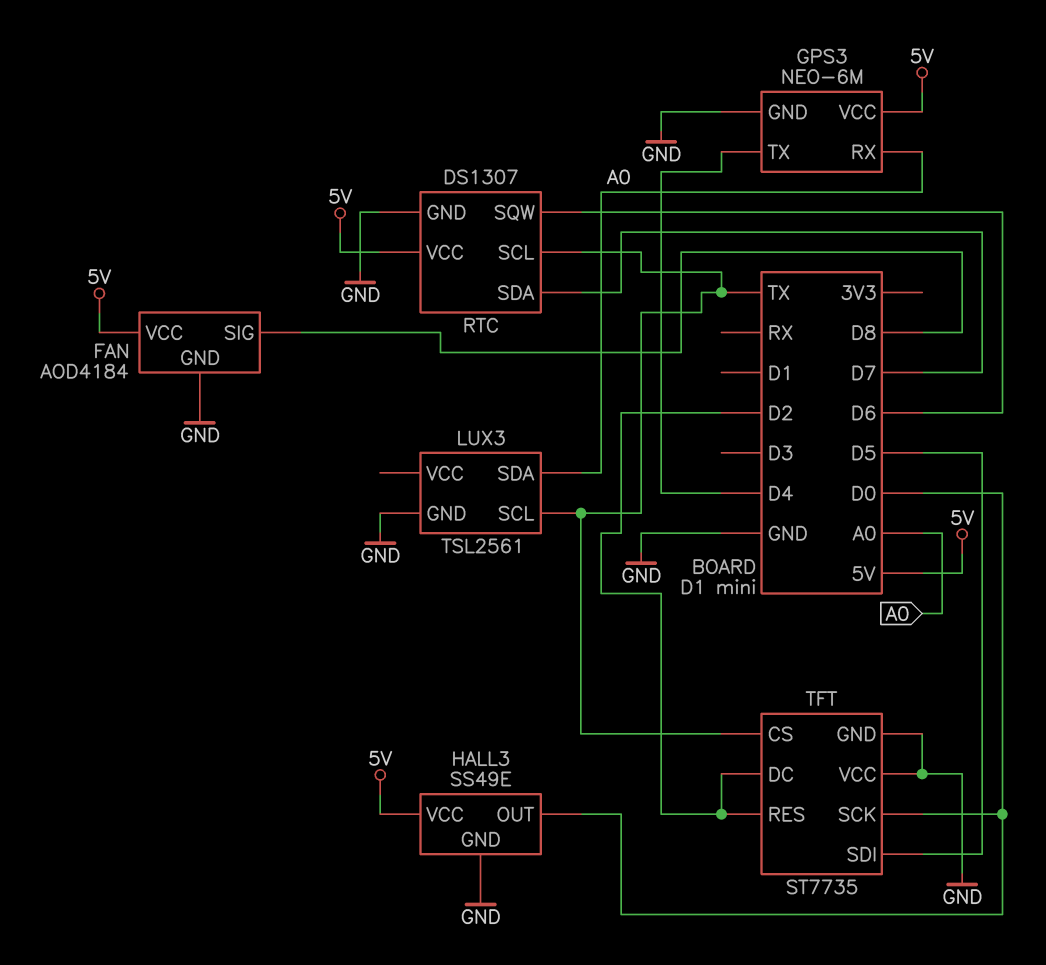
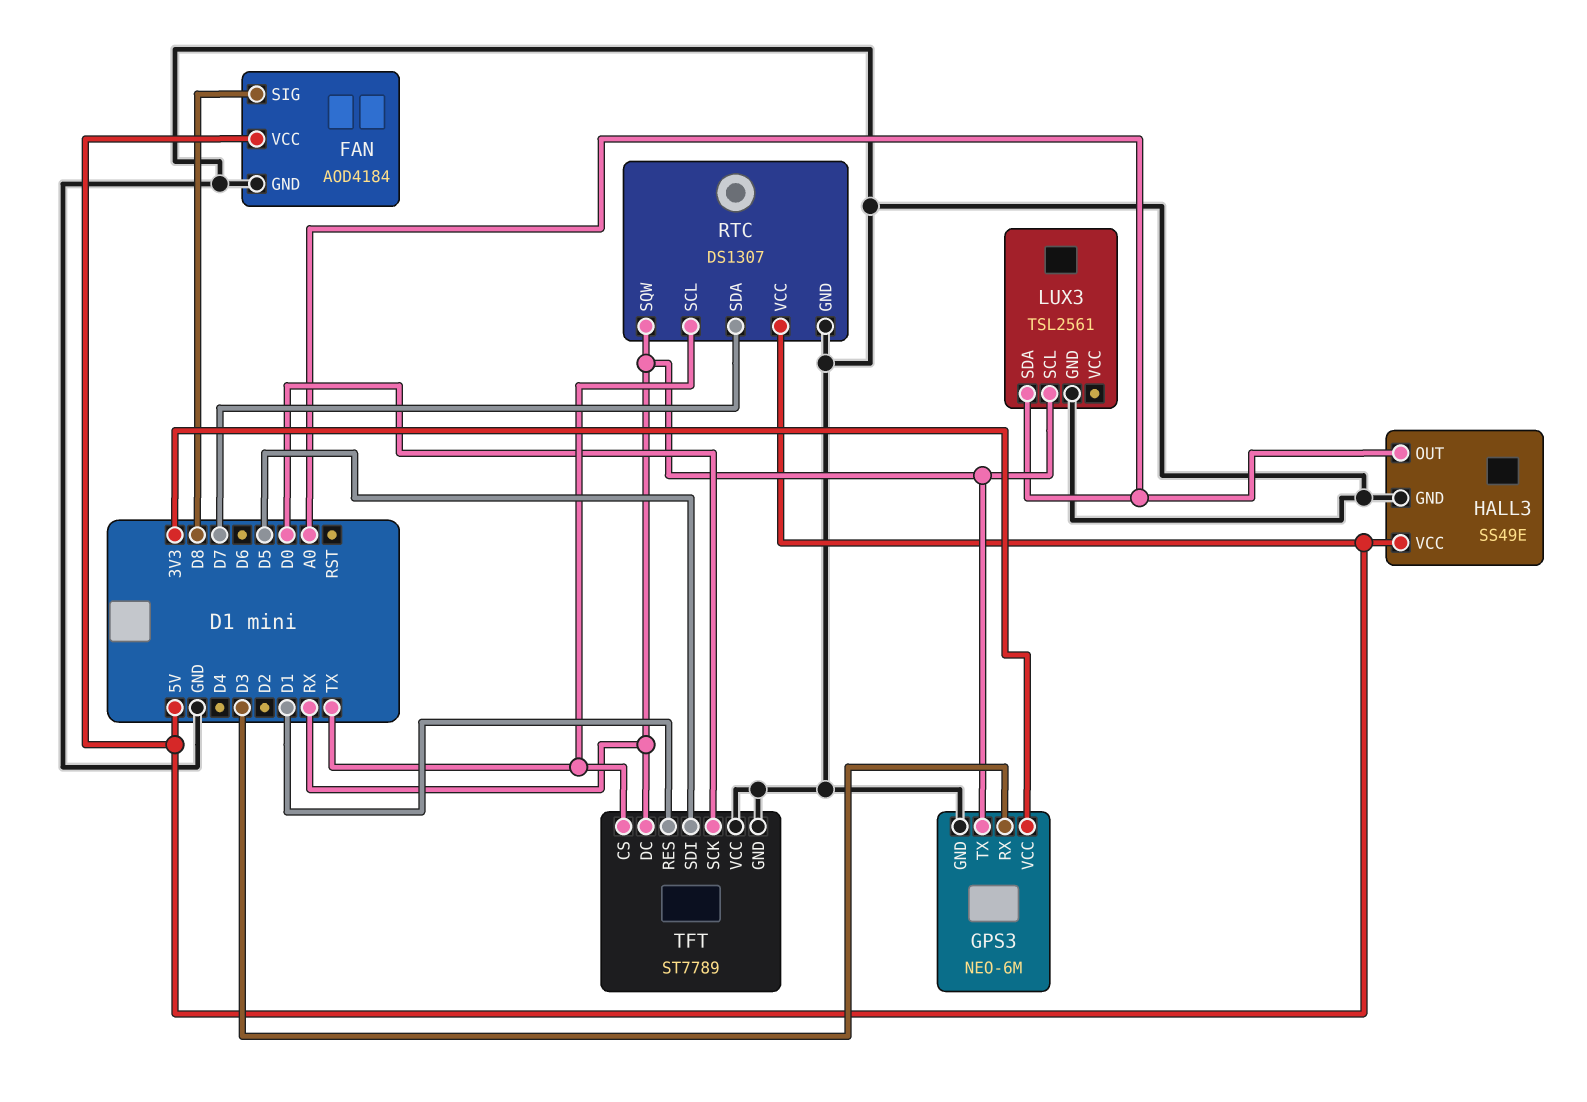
GPS3 pin RX: A0 -> D3
GPS3 pin TX: D4 -> RX
GPS3 pin VCC: 5V -> 3V3
HALL3 pin OUT: D0 -> A0
LUX3 pin SCL: TX -> RX
RTC pin SQW: D6 -> RX
TFT: ST7735 -> ST7789
TFT pin DC: D2 -> RX
TFT pin RES: D2 -> D1

